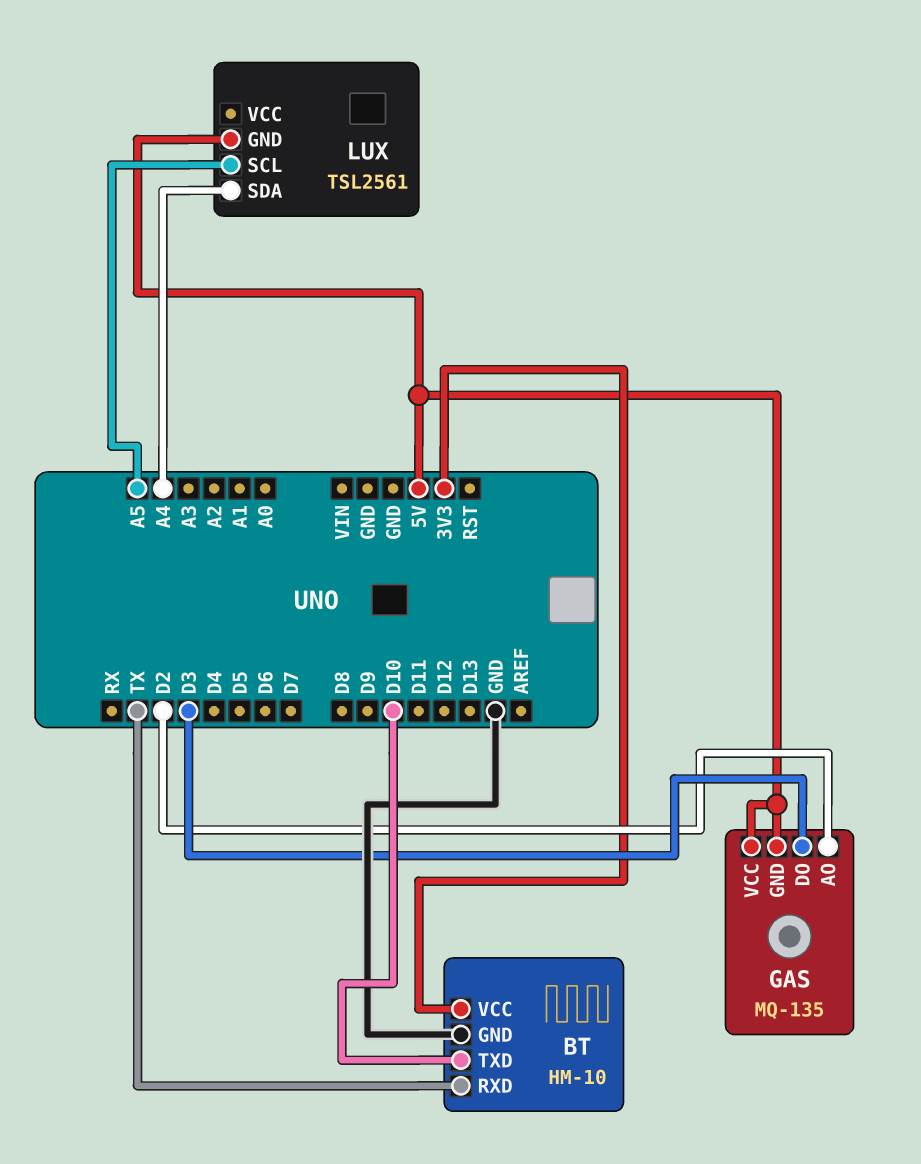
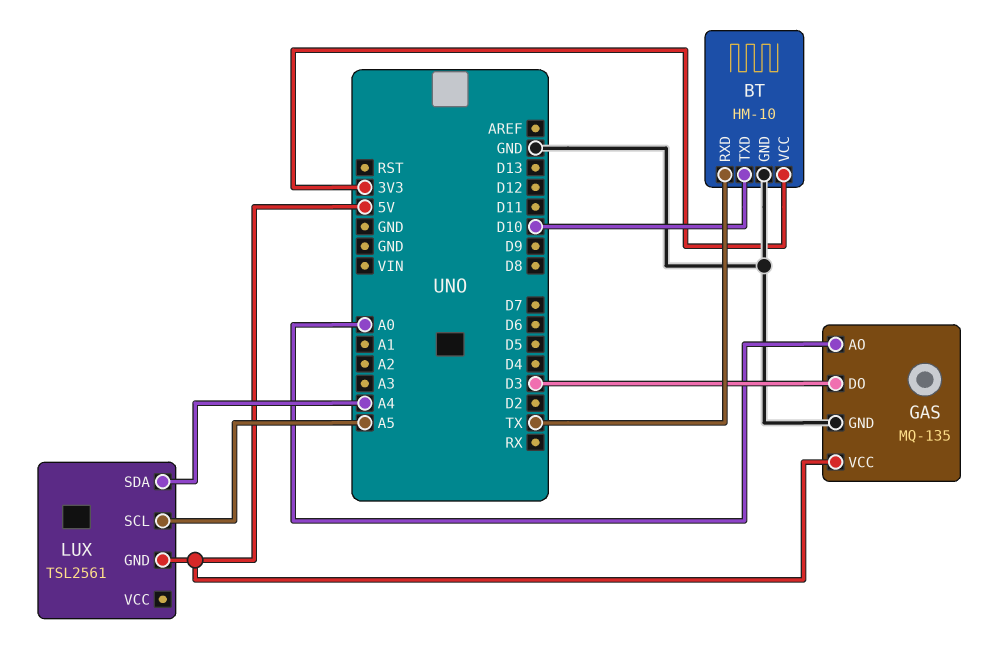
GAS pin AO: D2 -> A0
GAS pin GND: 5V -> GND

